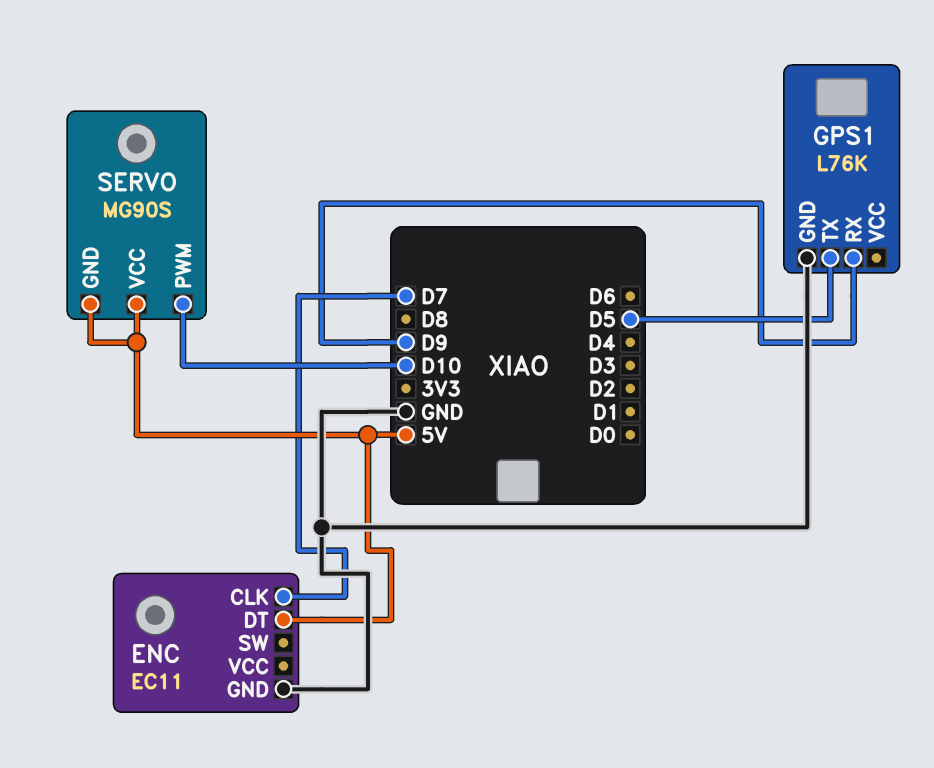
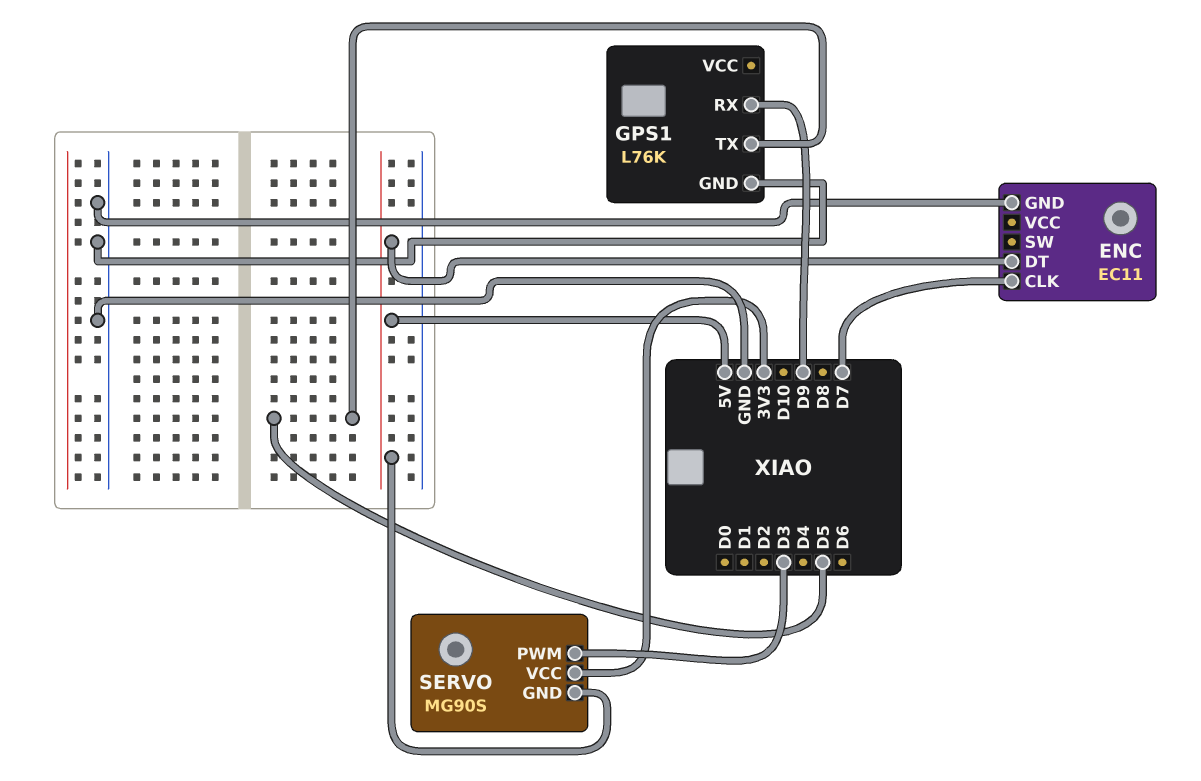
SERVO pin PWM: D10 -> D3
SERVO pin VCC: 5V -> 3V3

